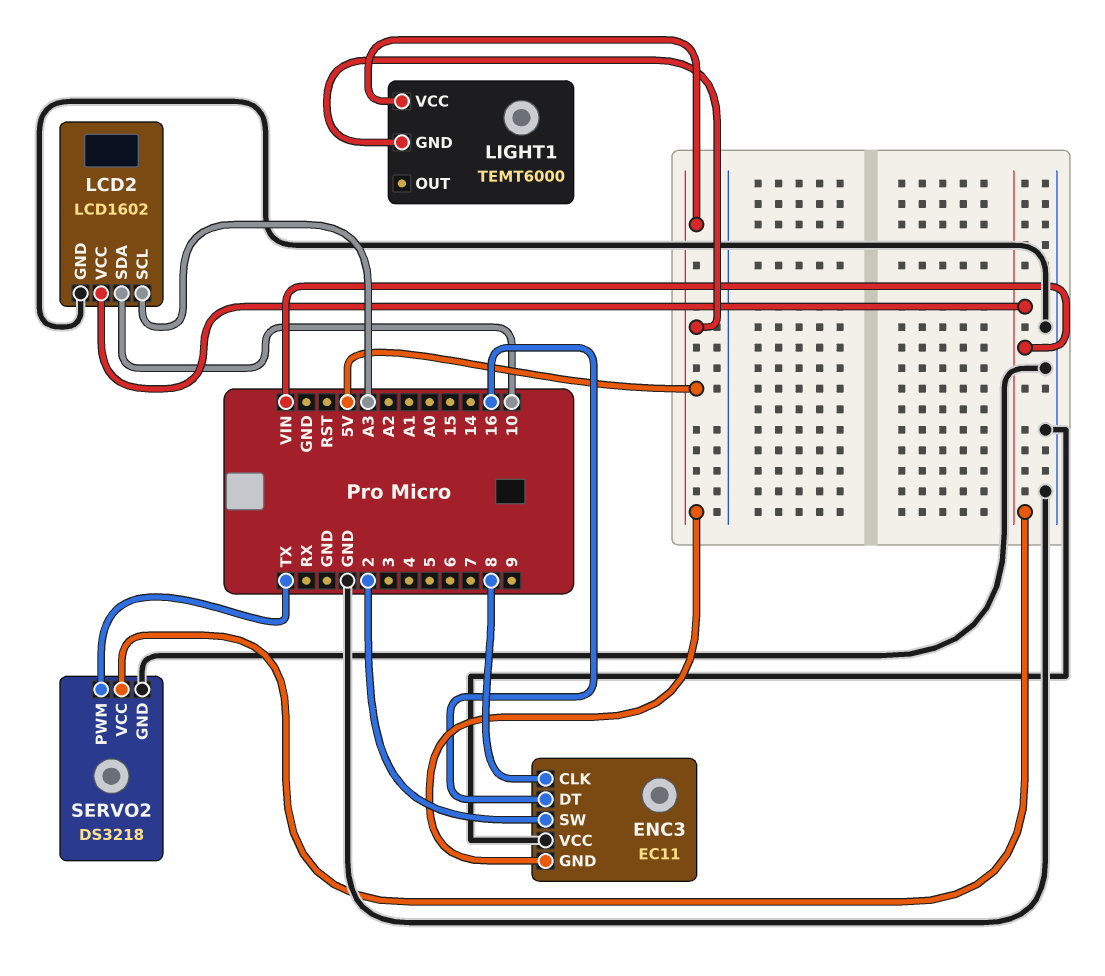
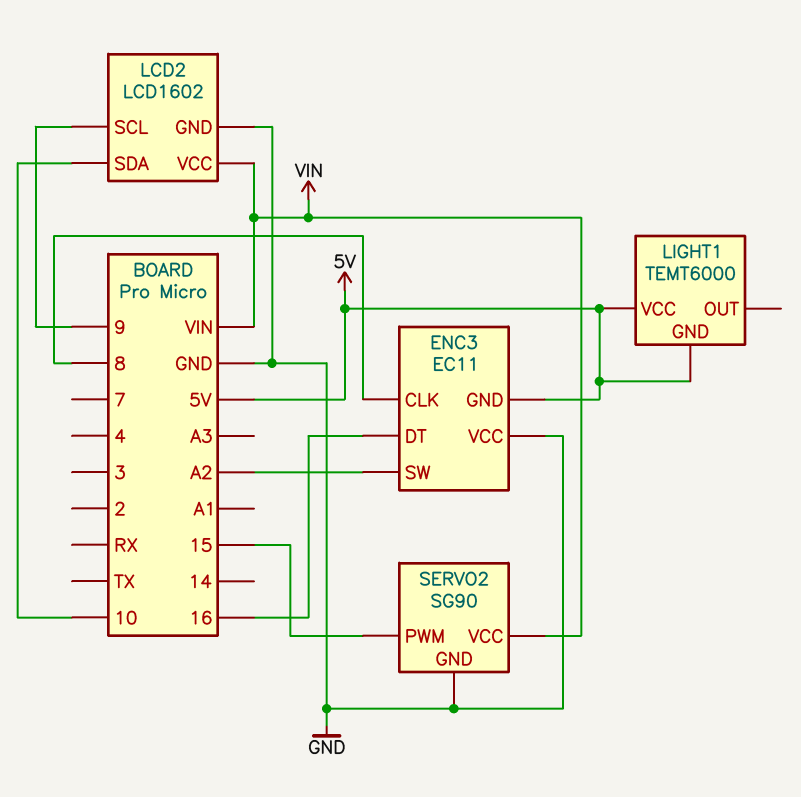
ENC3 pin SW: 2 -> A2
LCD2 pin SCL: A3 -> 9
SERVO2: DS3218 -> SG90
SERVO2 pin PWM: TX -> 15

